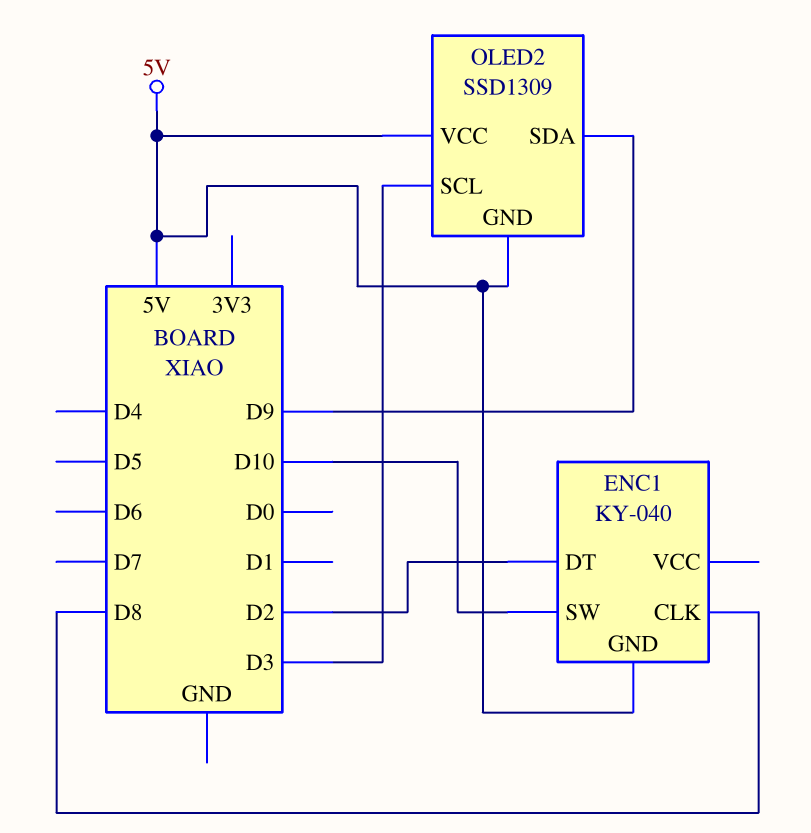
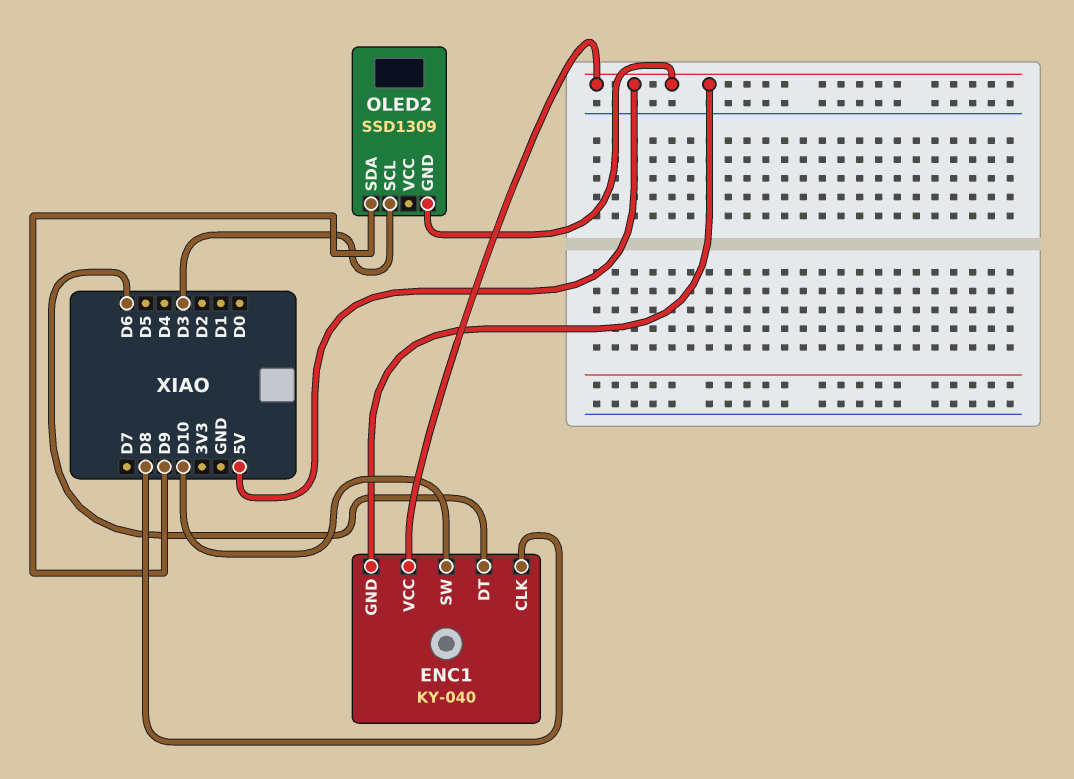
ENC1 pin DT: D2 -> D6
ENC1 pin VCC: none -> 5V
OLED2 pin VCC: 5V -> none

